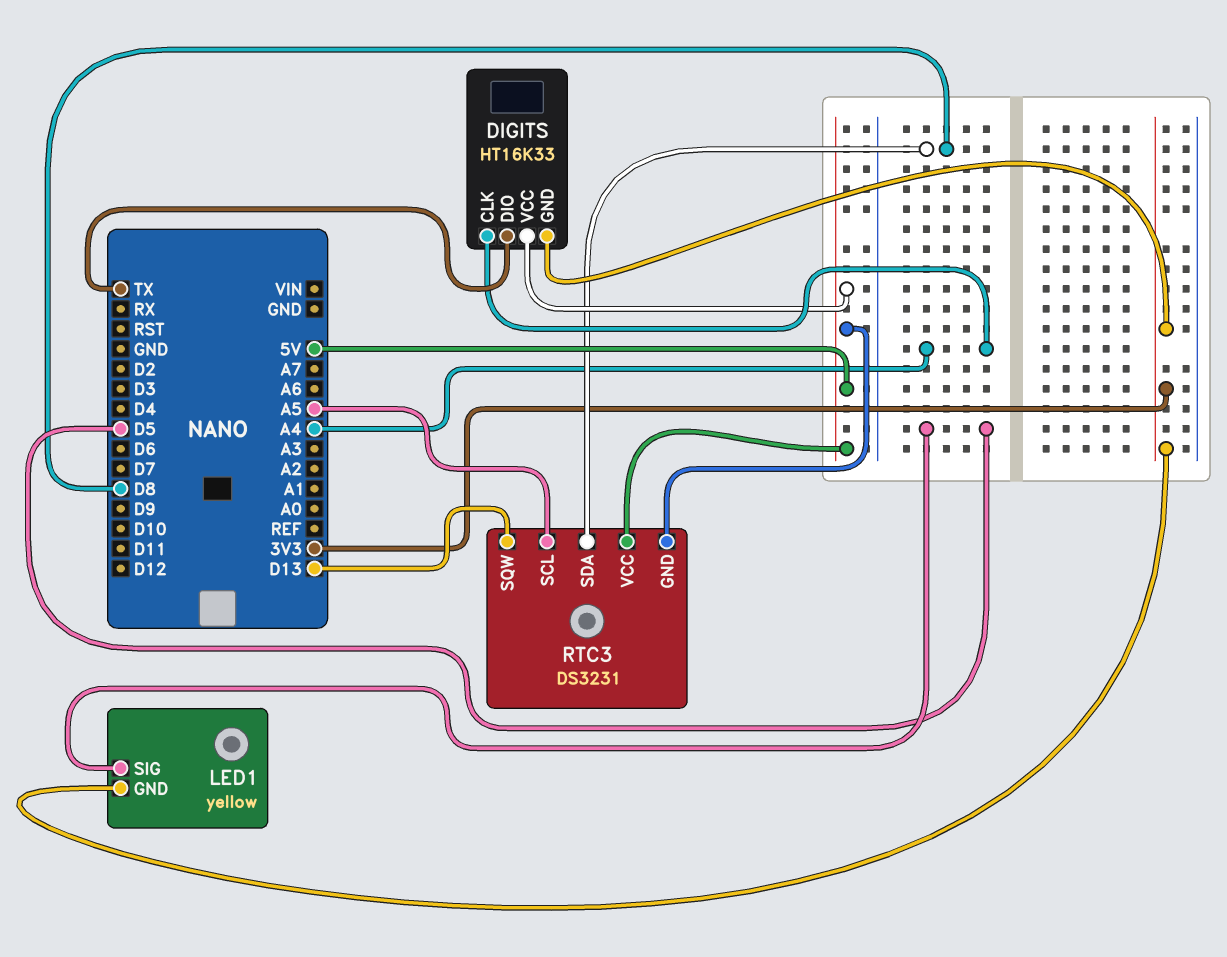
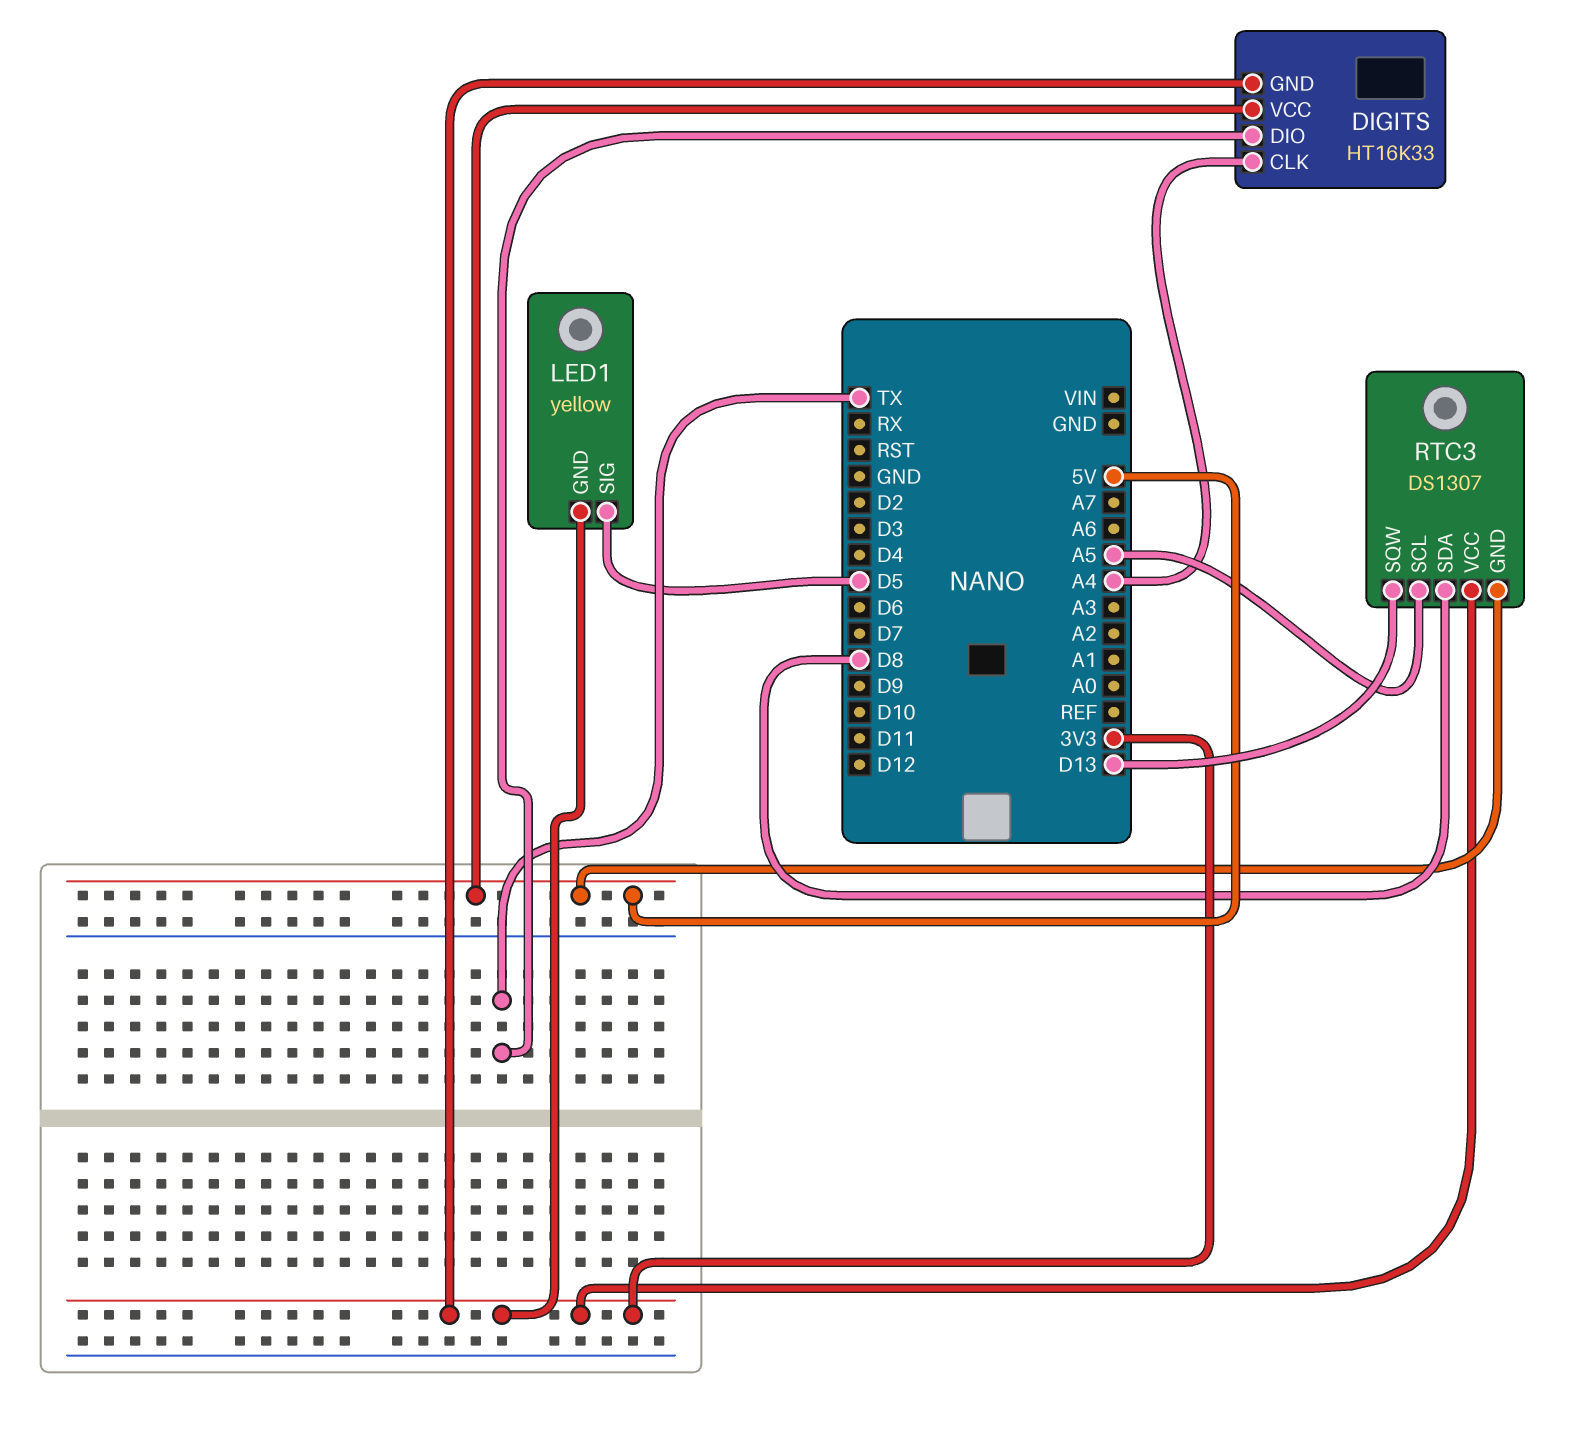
RTC3: DS3231 -> DS1307
RTC3 pin VCC: 5V -> 3V3

